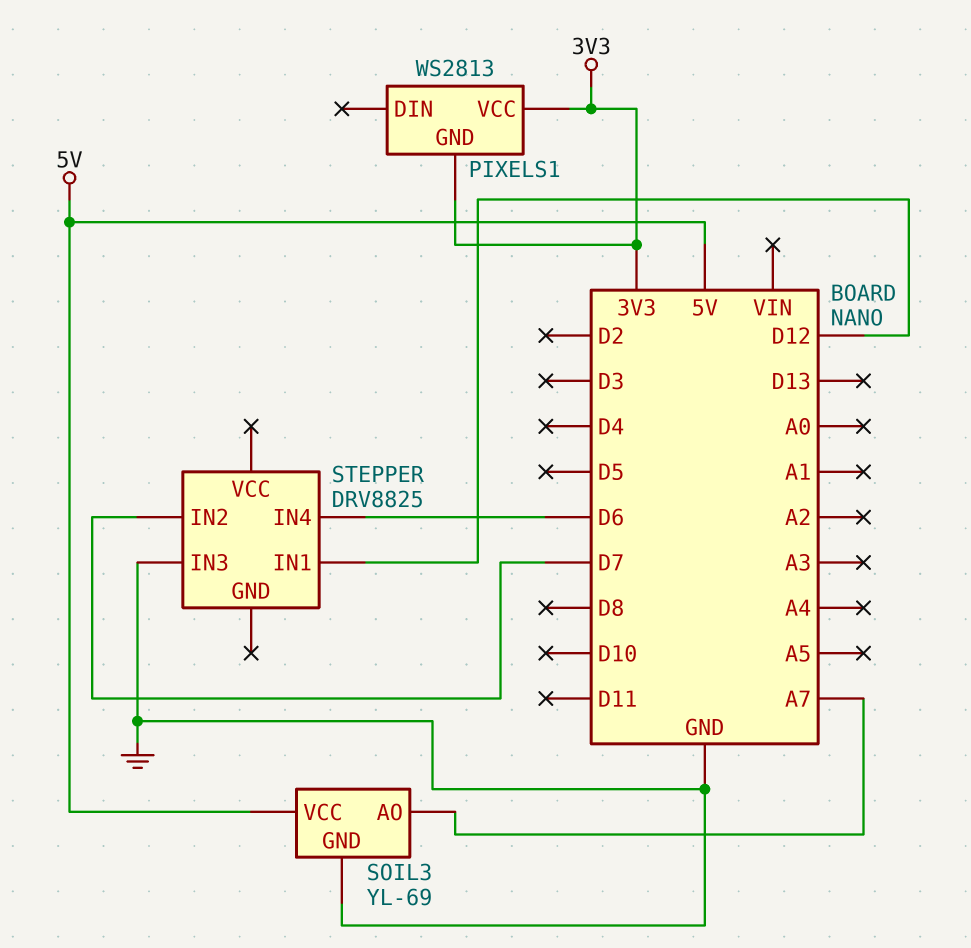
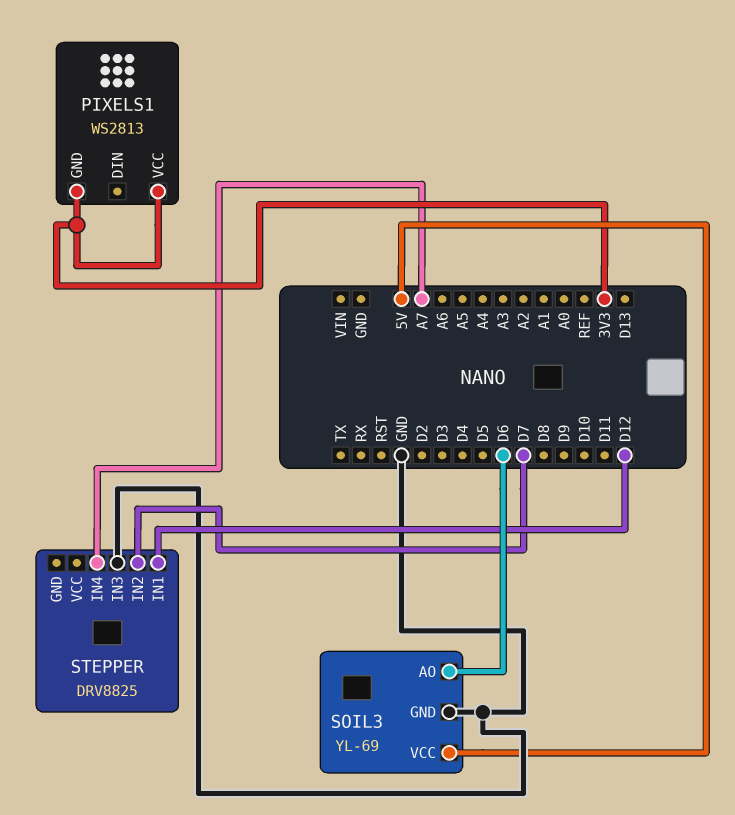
SOIL3 pin AO: A7 -> D6
STEPPER pin IN4: D6 -> A7

